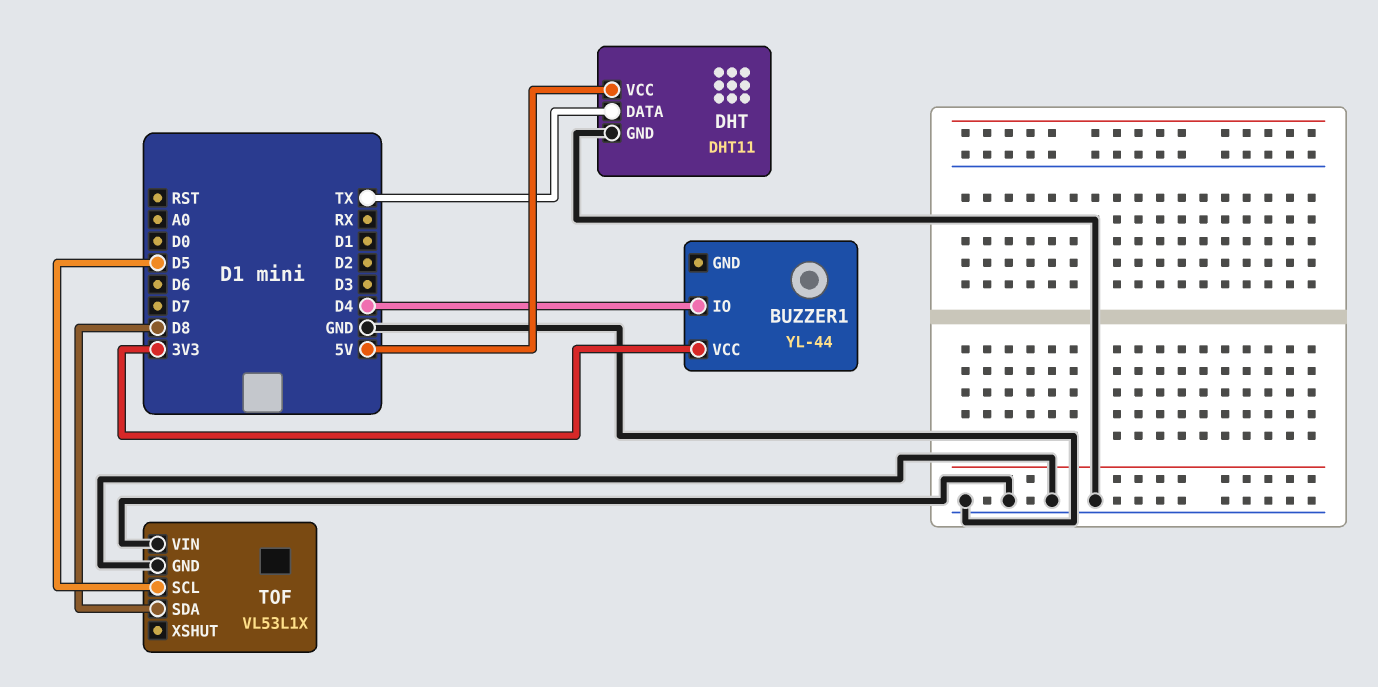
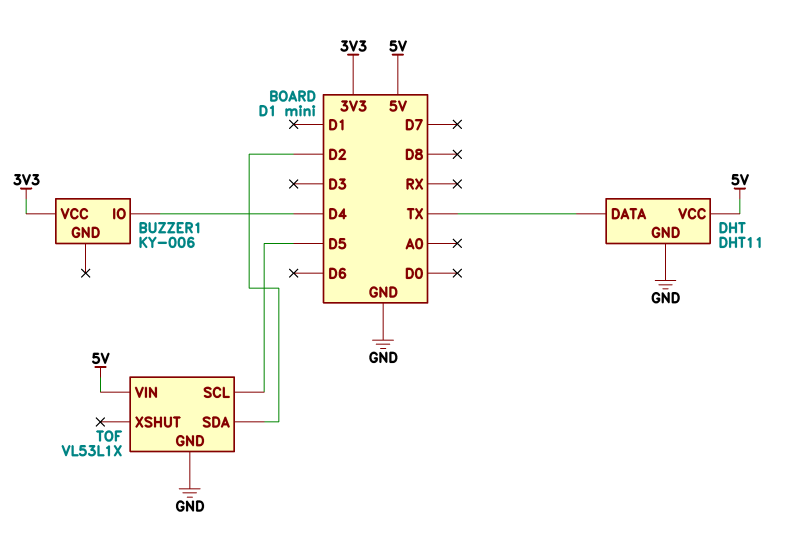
BUZZER1: YL-44 -> KY-006
TOF pin SDA: D8 -> D2
TOF pin VIN: GND -> 5V

